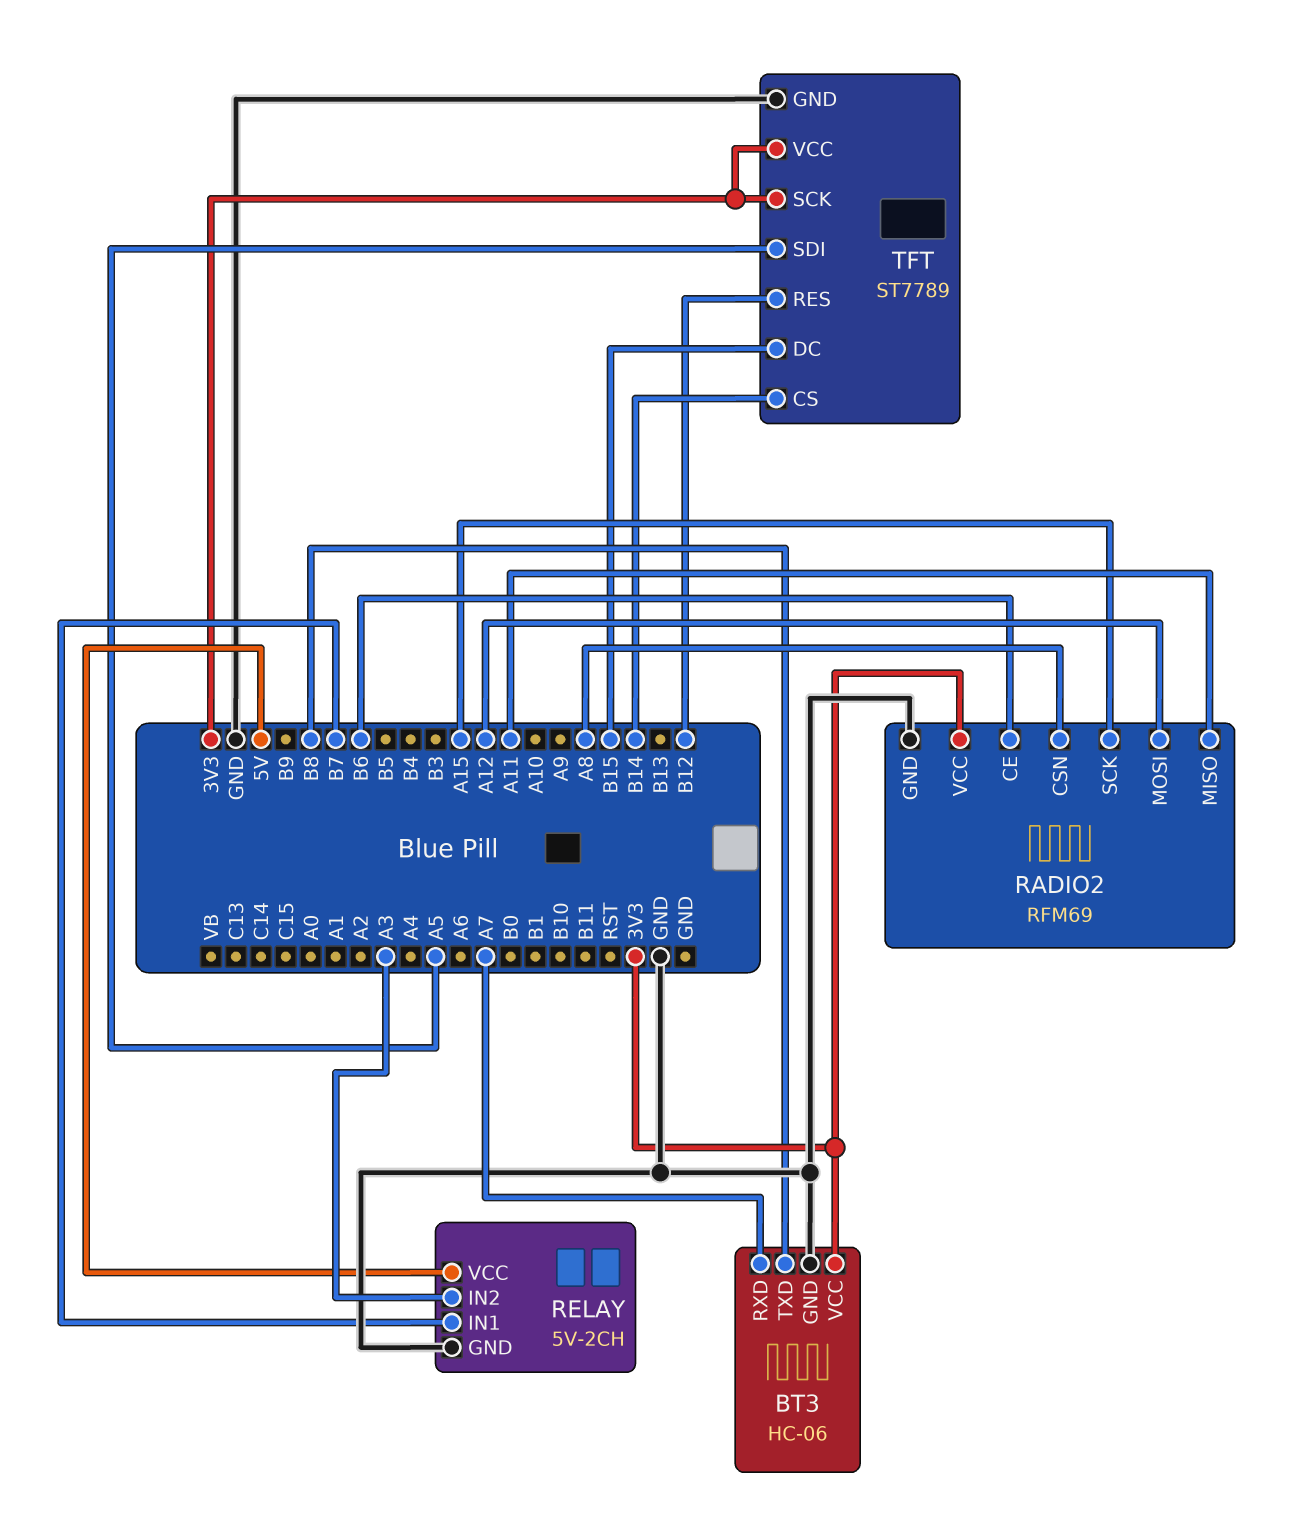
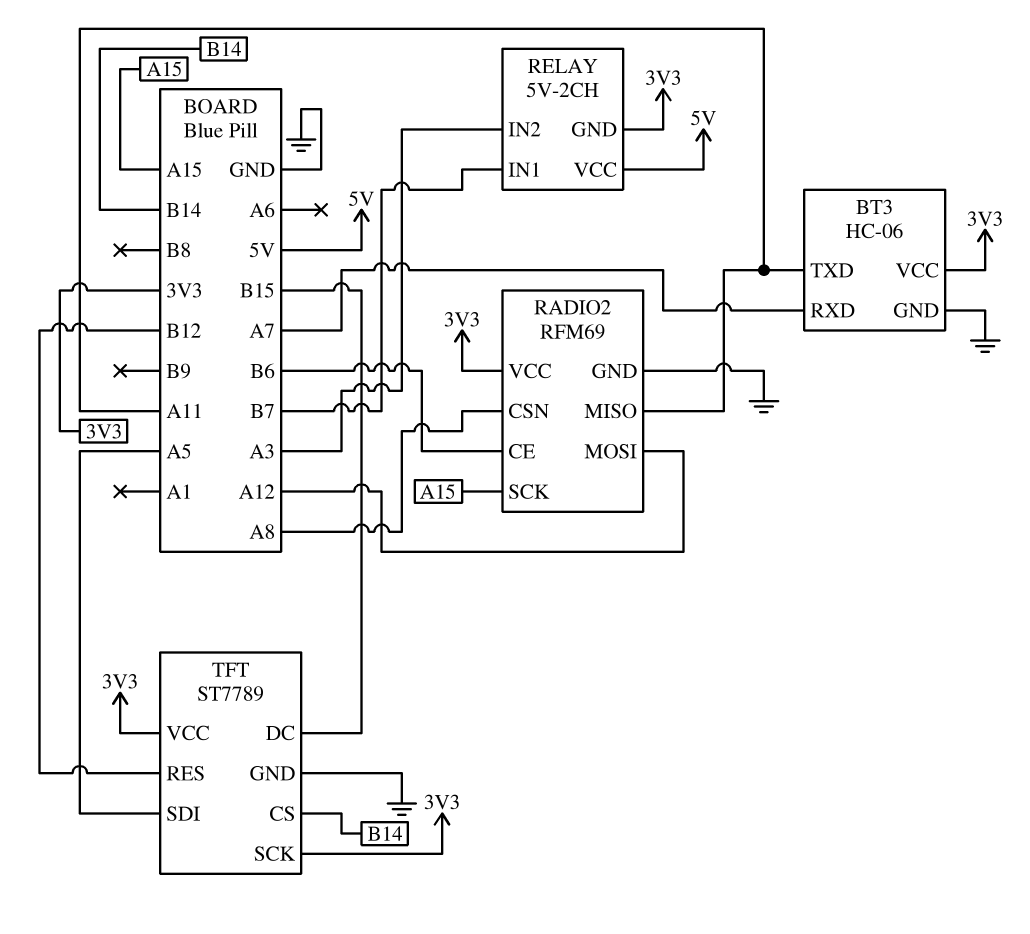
BT3 pin TXD: B8 -> A11
RELAY pin GND: GND -> 3V3

